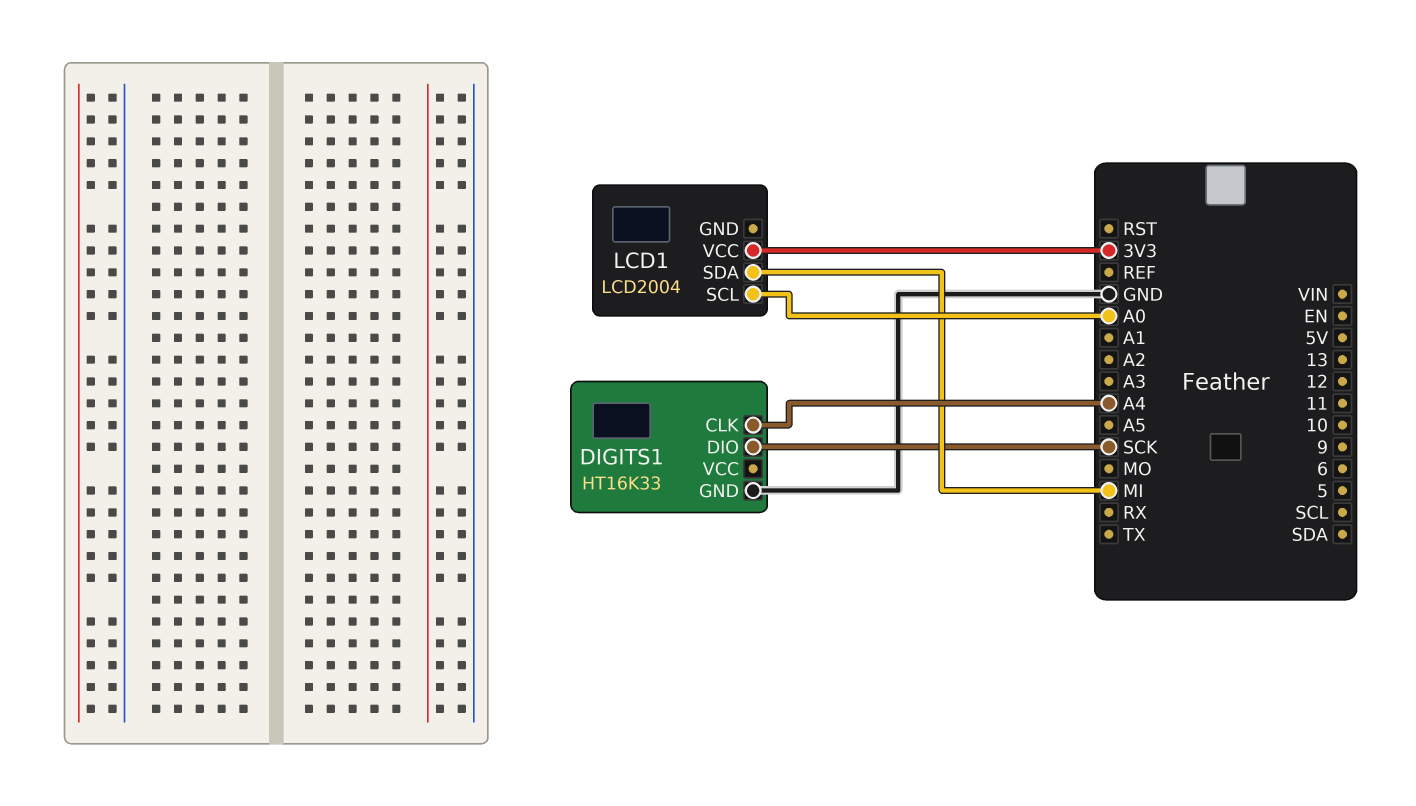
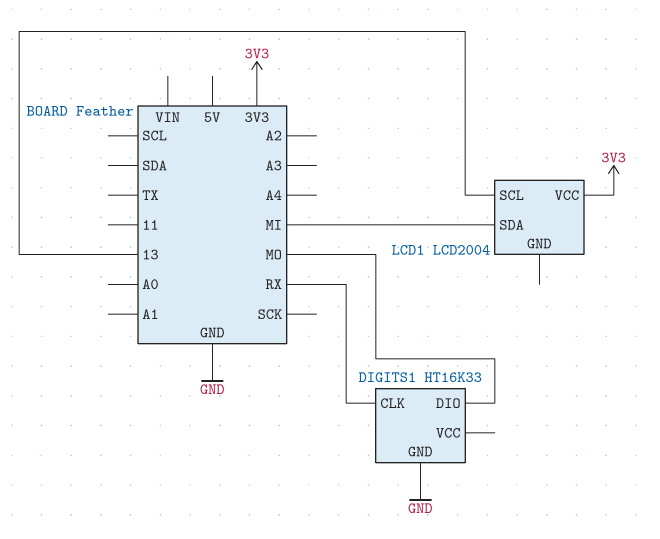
DIGITS1 pin CLK: A4 -> RX
DIGITS1 pin DIO: SCK -> MO
LCD1 pin SCL: A0 -> 13

